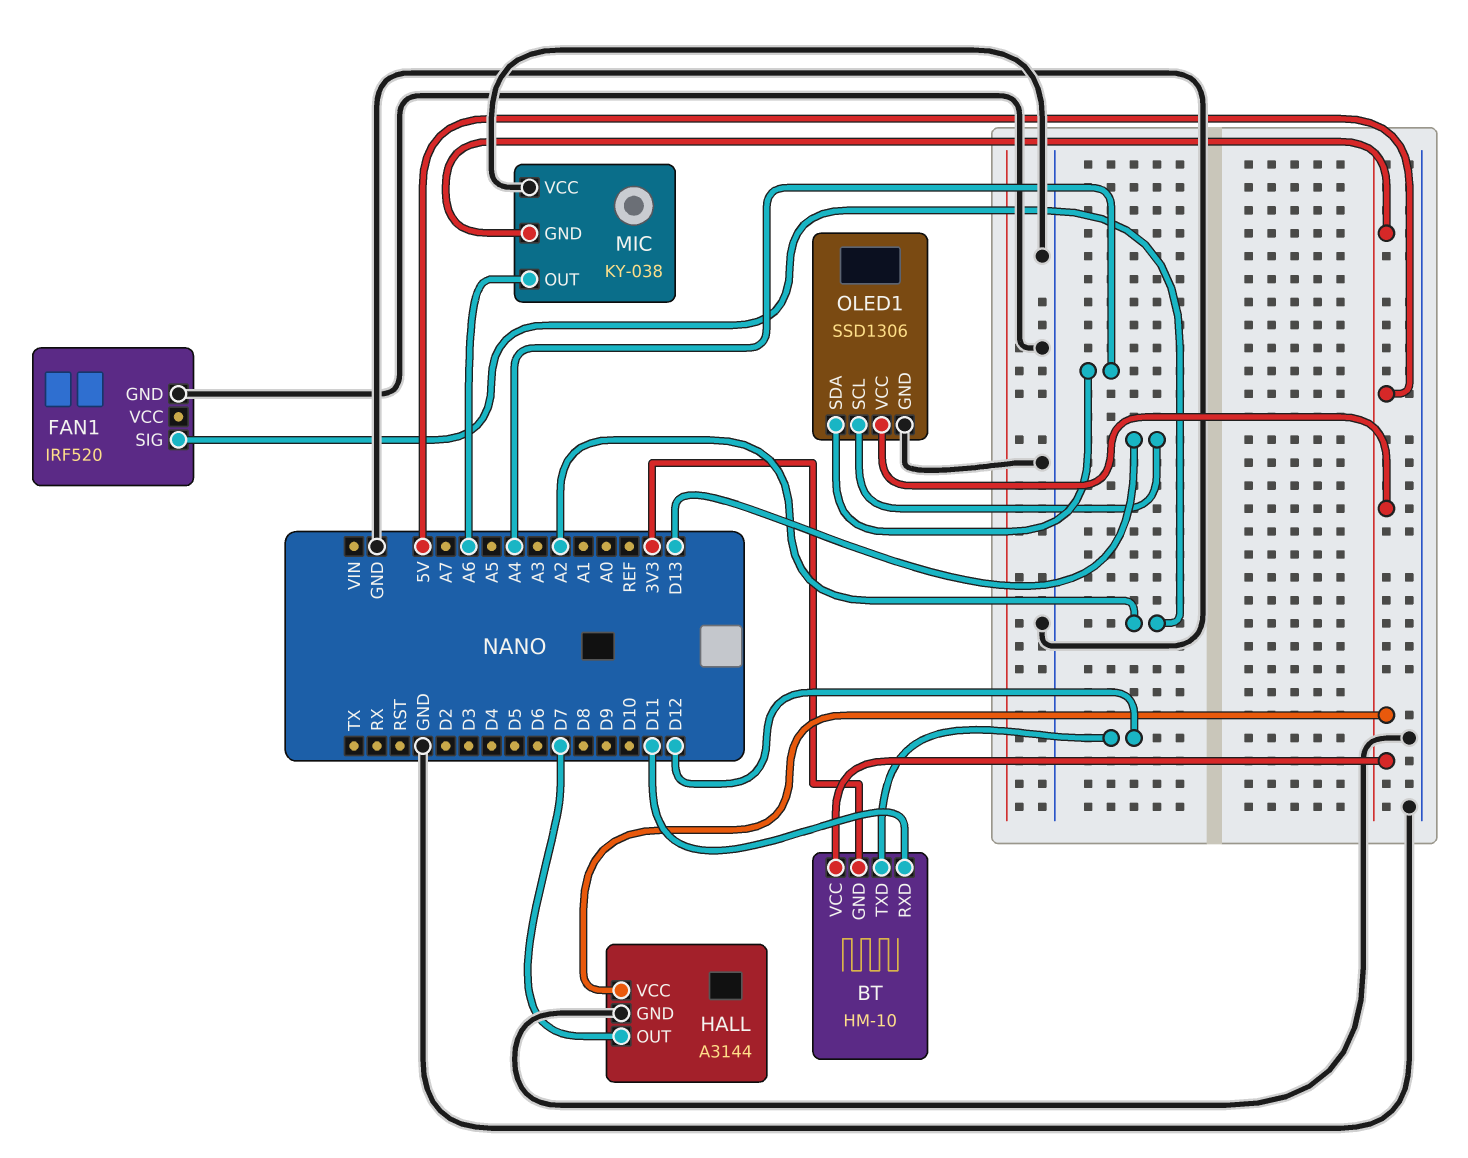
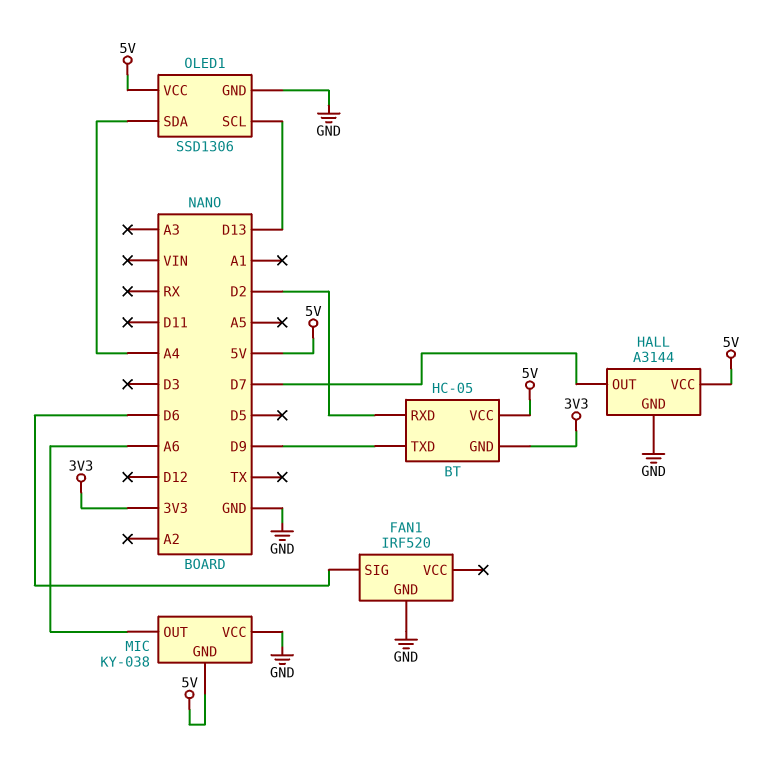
BT: HM-10 -> HC-05
BT pin RXD: D11 -> D2
BT pin TXD: D12 -> D9
FAN1 pin SIG: A2 -> D6

